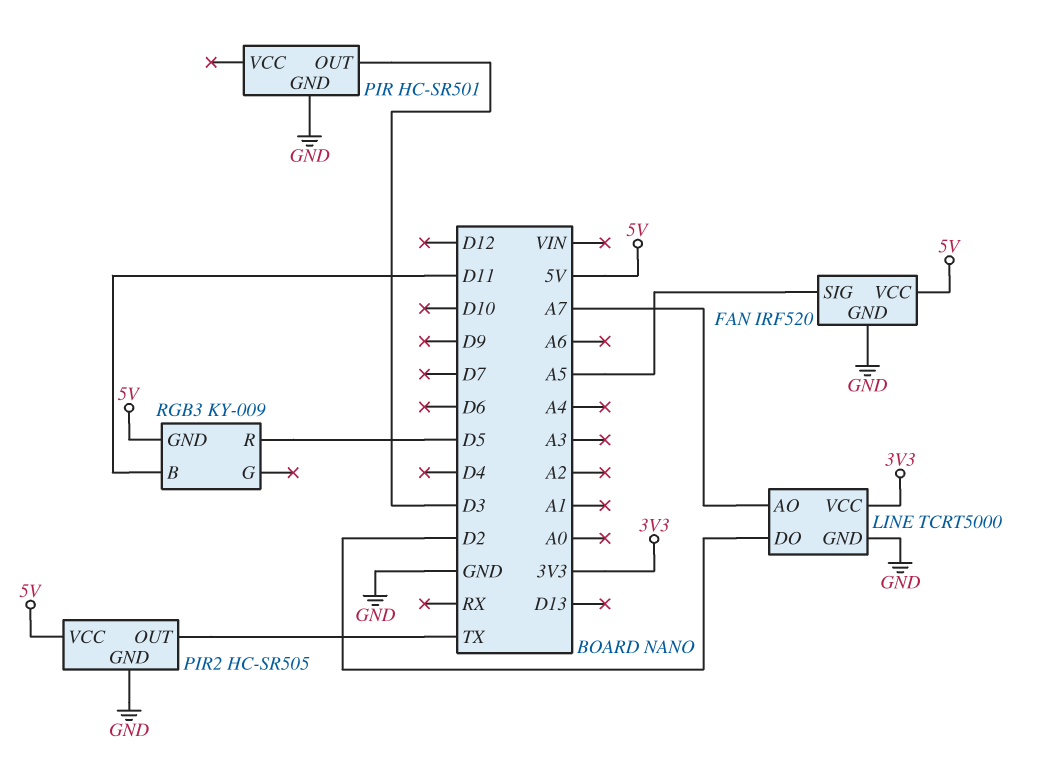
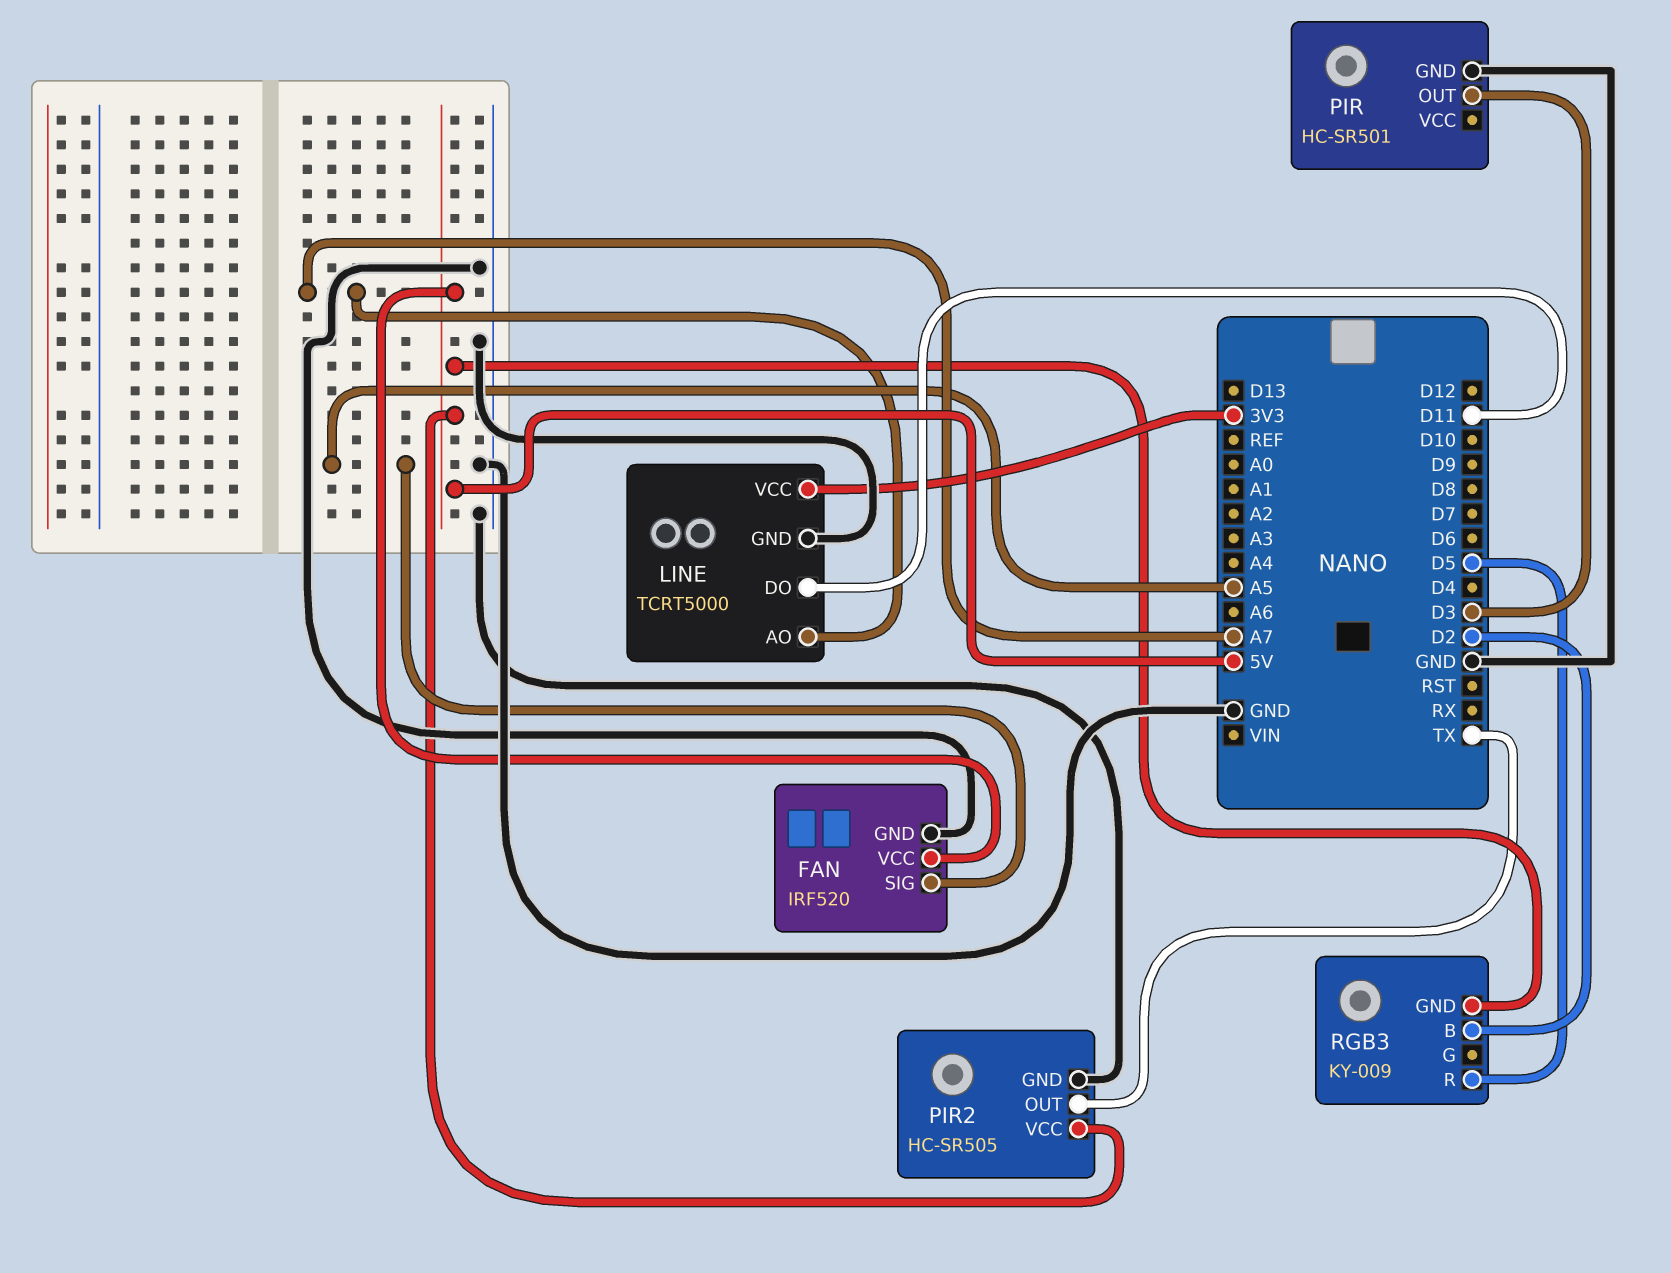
LINE pin DO: D2 -> D11
RGB3 pin B: D11 -> D2

